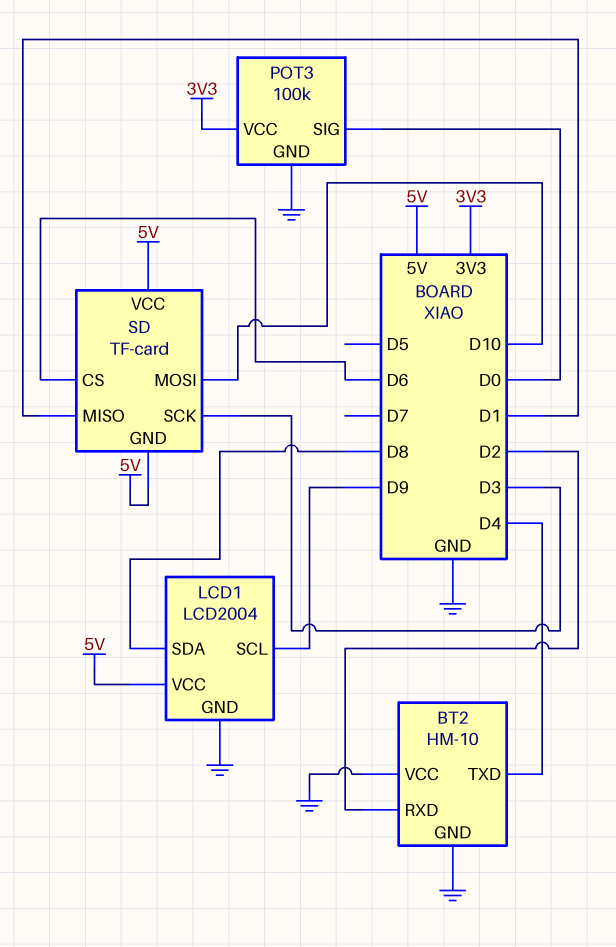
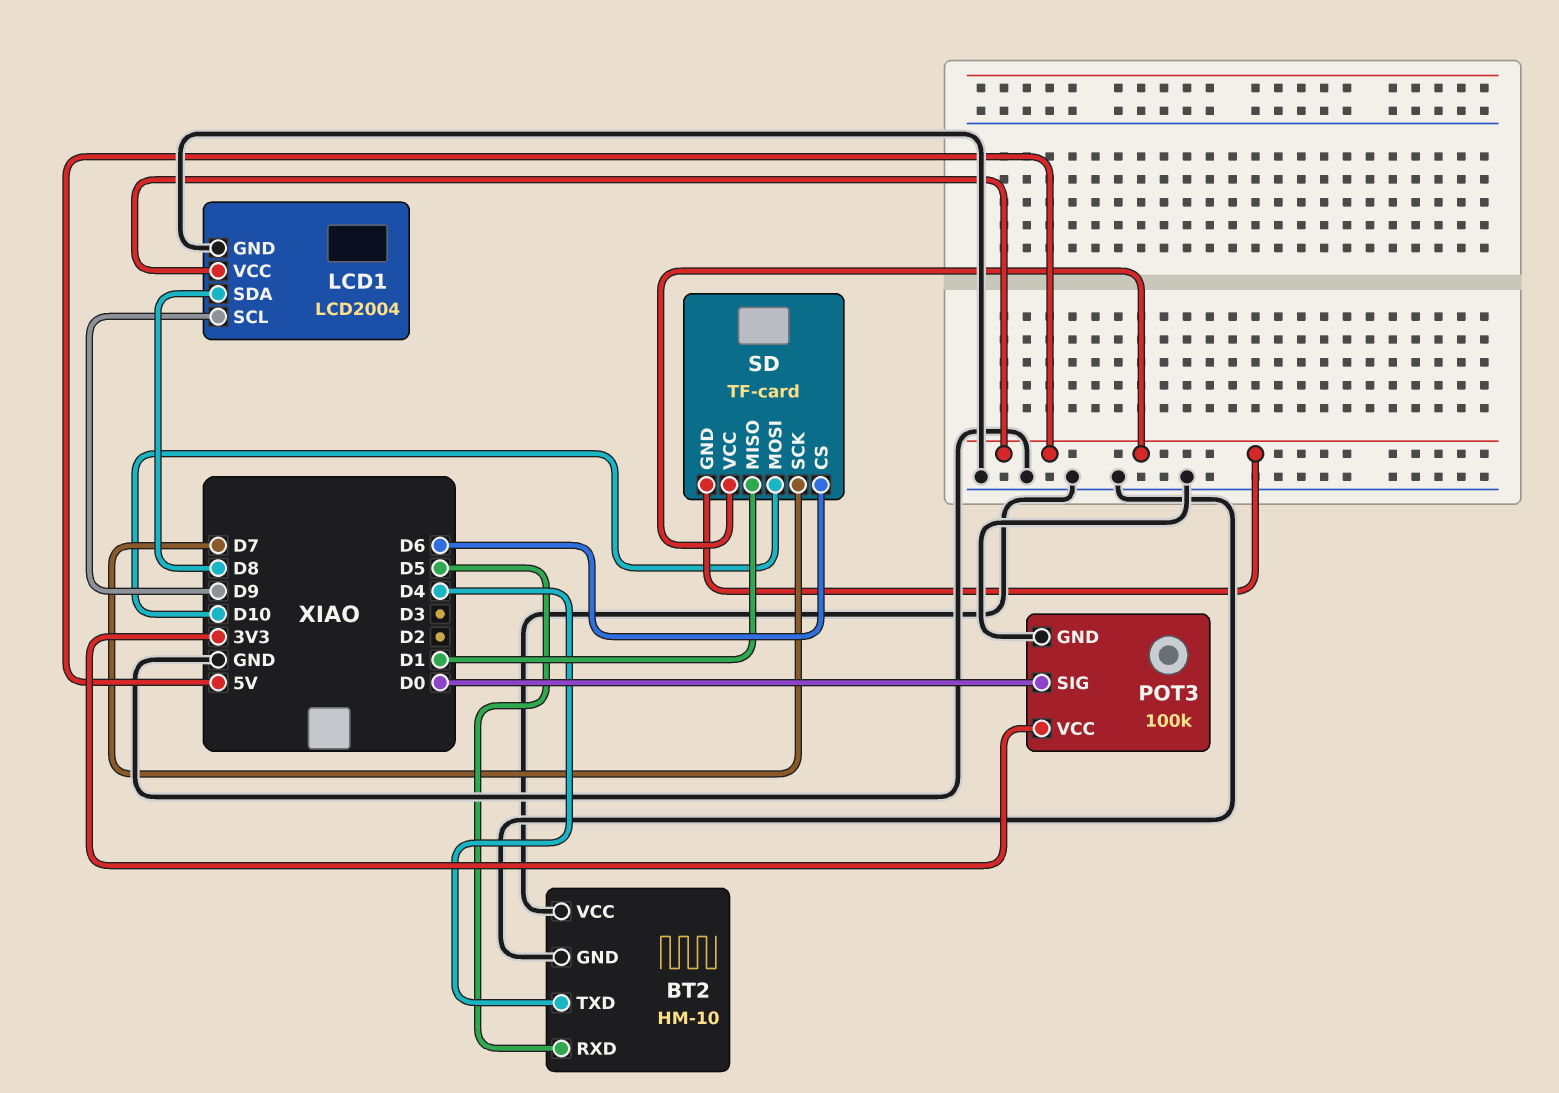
BT2 pin RXD: D2 -> D5
SD pin SCK: D3 -> D7

